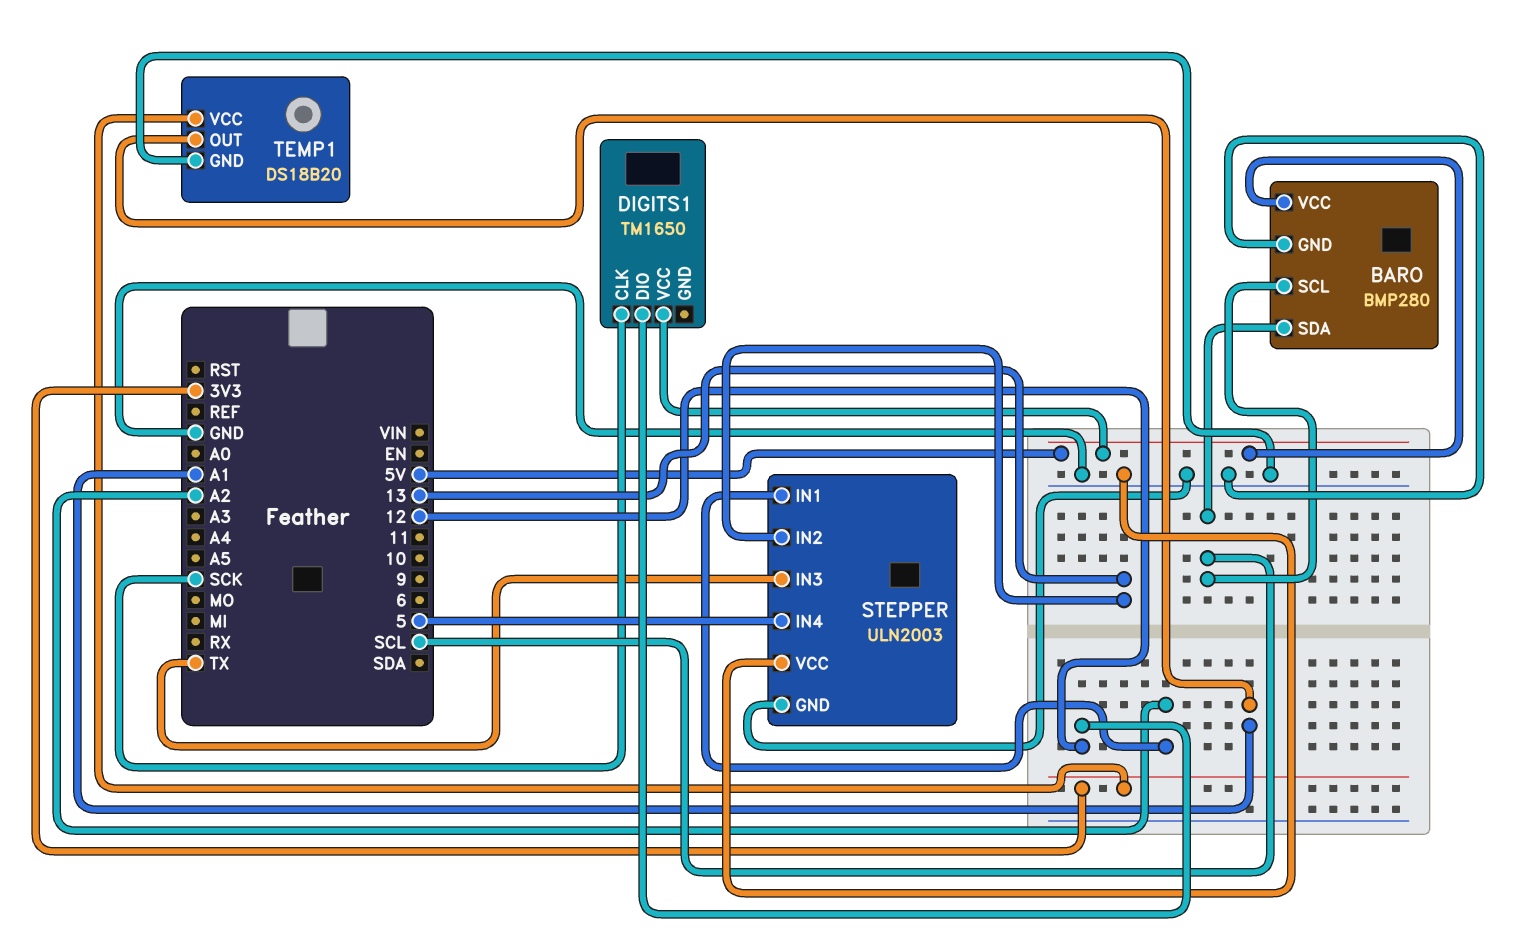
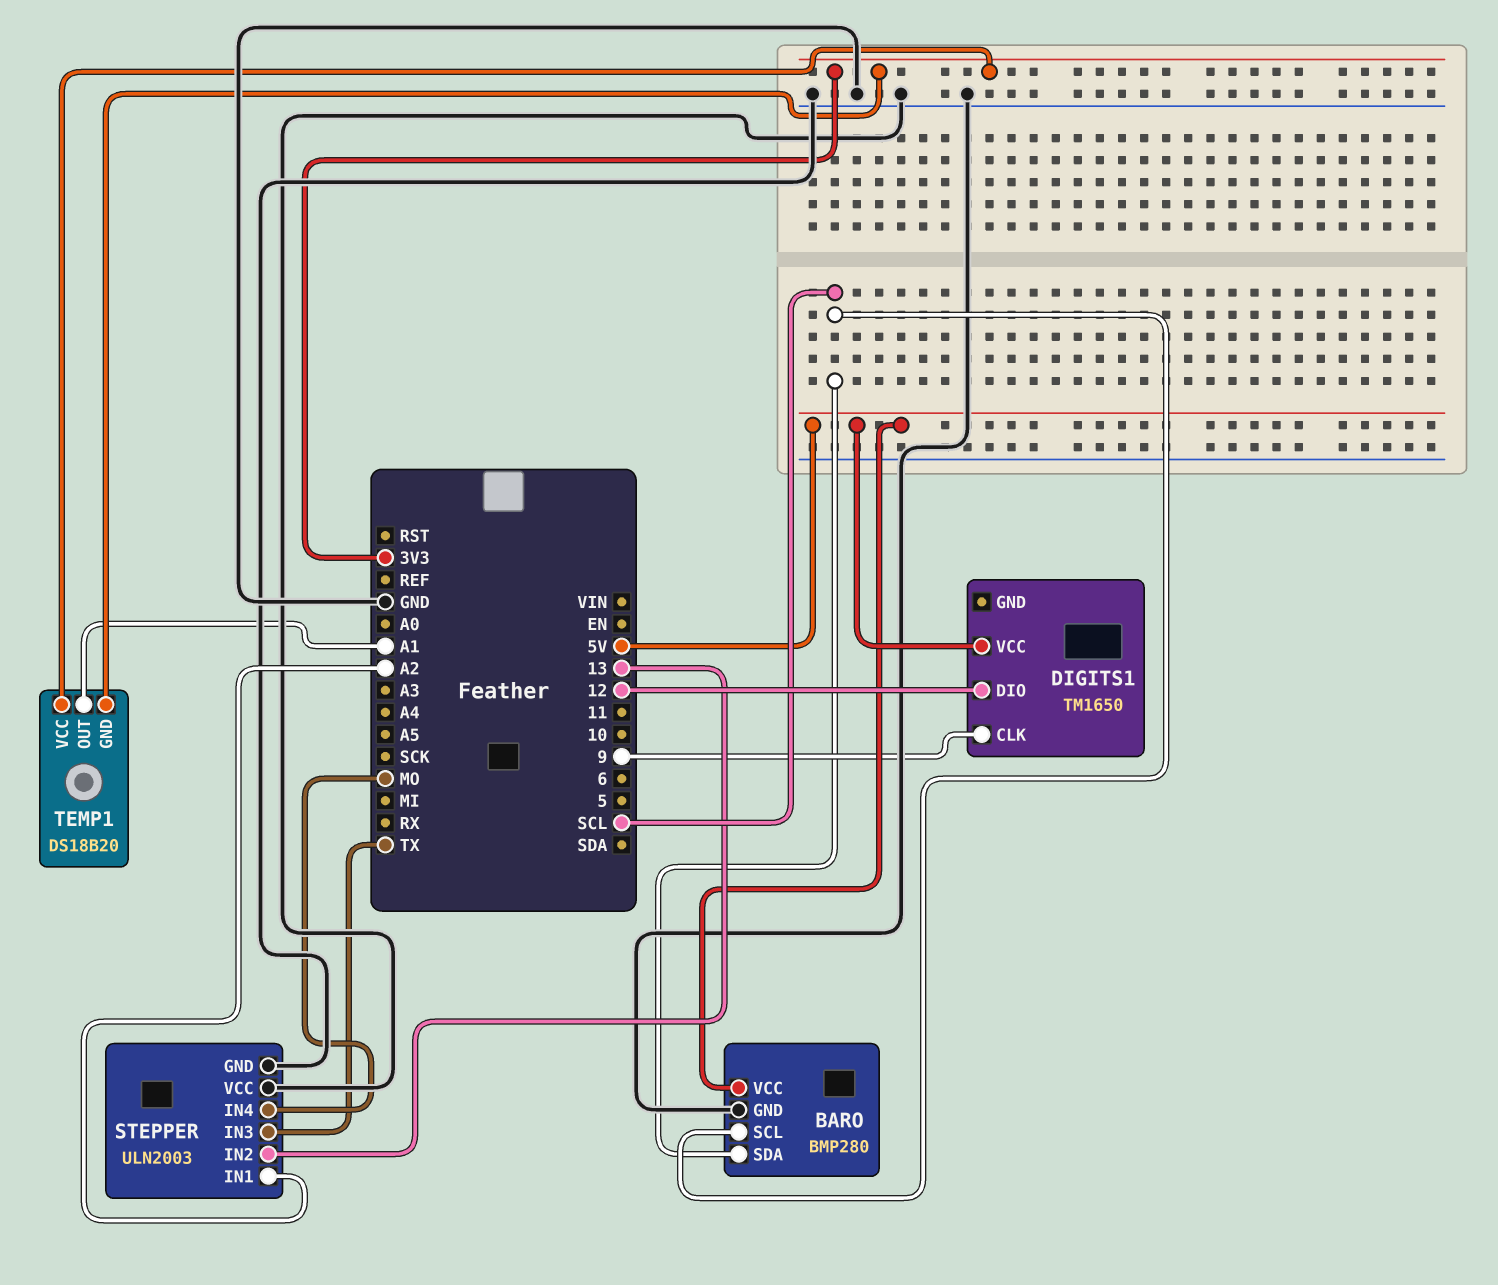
DIGITS1 pin CLK: SCK -> 9
STEPPER pin IN4: 5 -> MO
TEMP1 pin GND: GND -> 3V3

